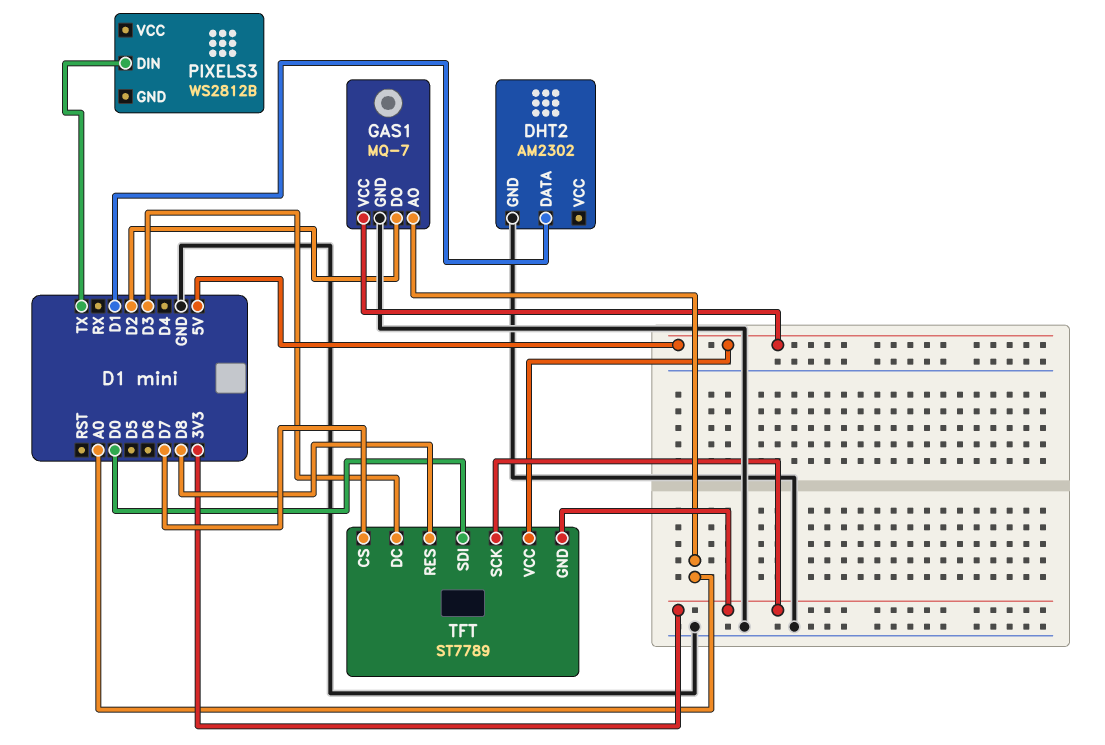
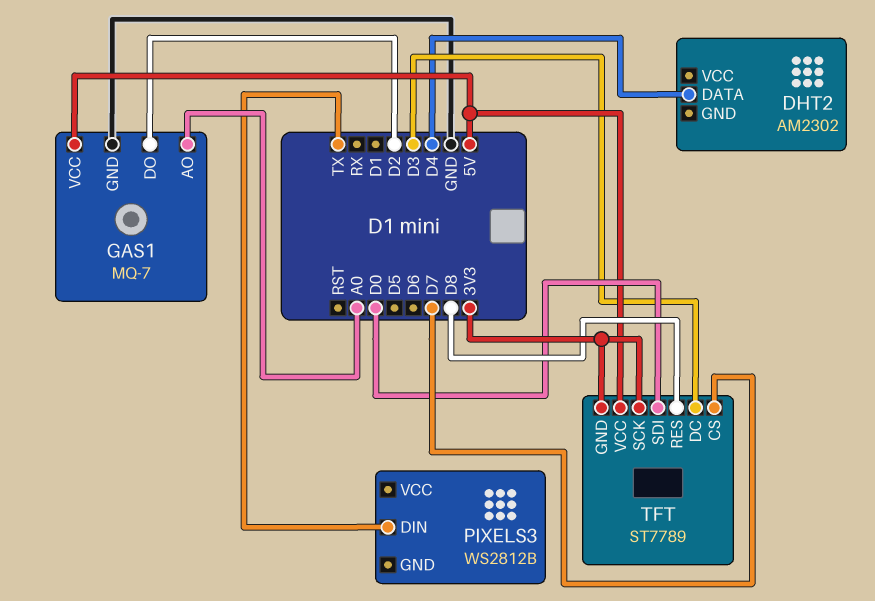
DHT2 pin DATA: D1 -> D4
DHT2 pin GND: GND -> none

